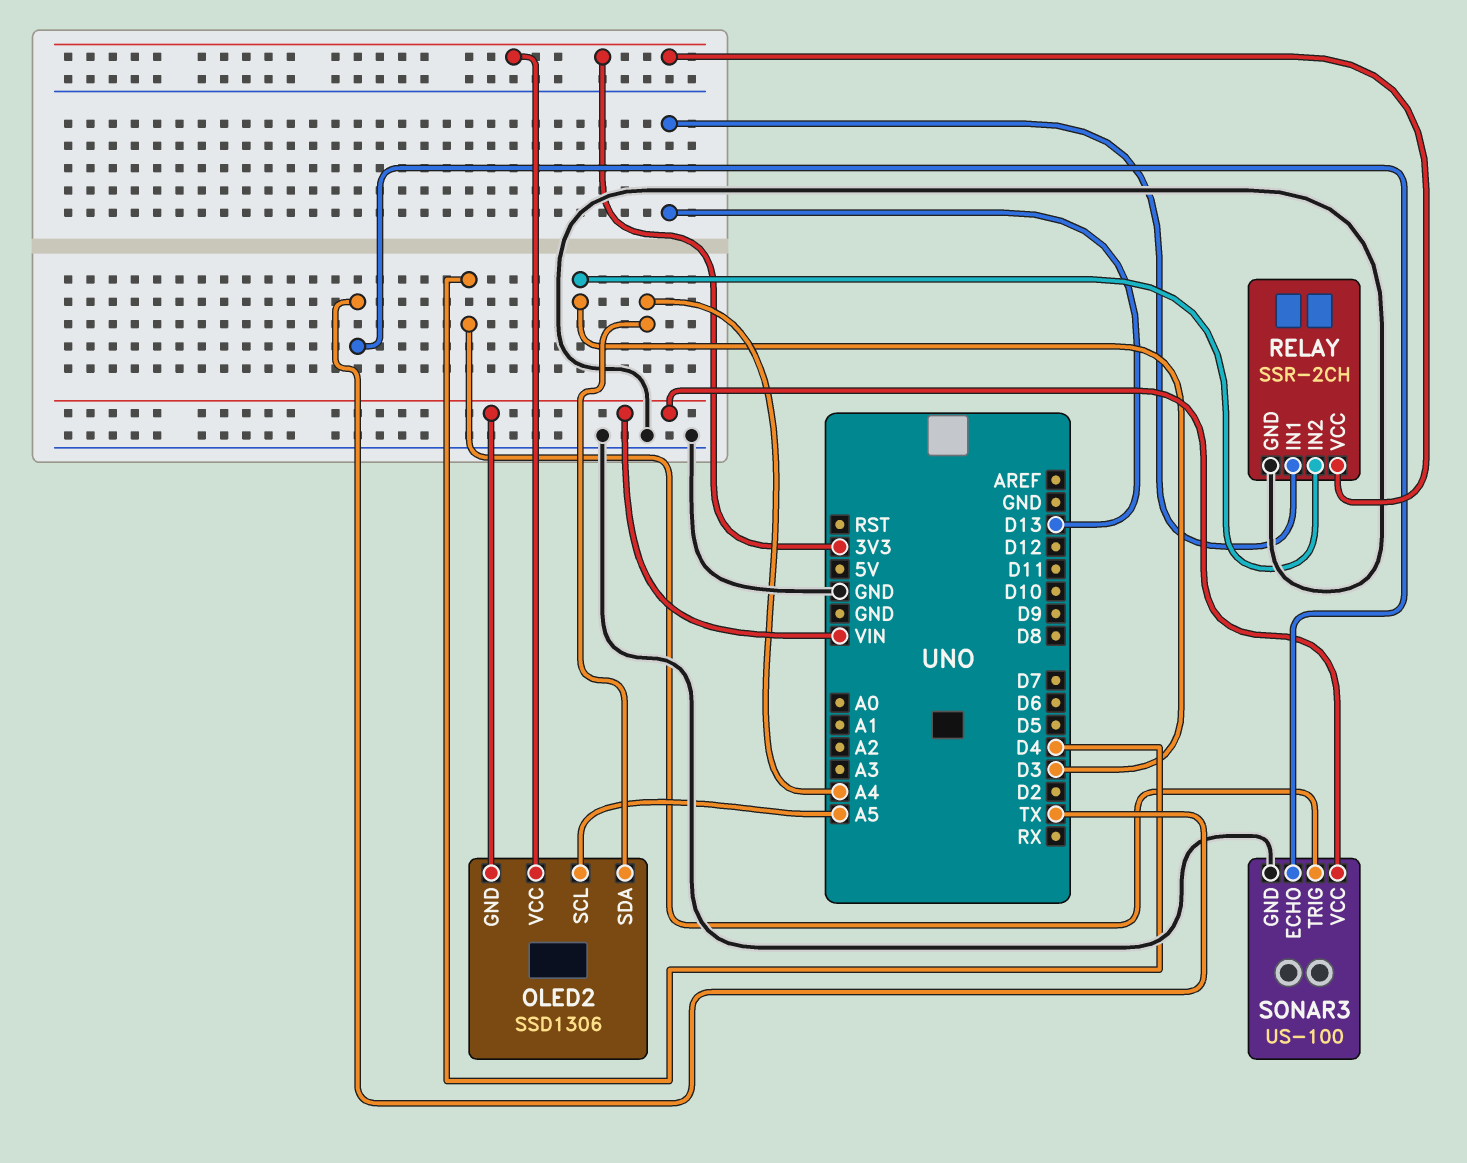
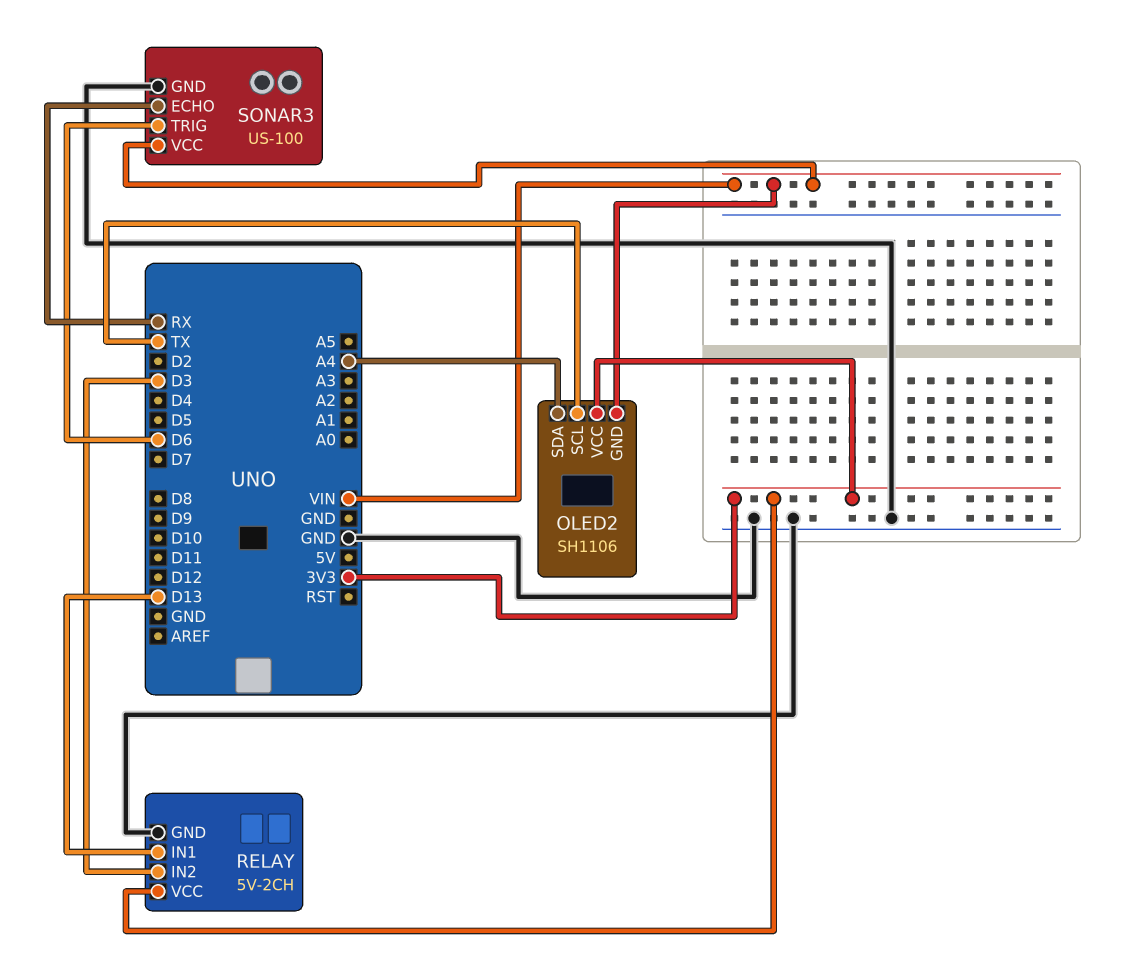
OLED2: SSD1306 -> SH1106
OLED2 pin SCL: A5 -> TX
RELAY: SSR-2CH -> 5V-2CH
SONAR3 pin ECHO: TX -> RX
SONAR3 pin TRIG: D4 -> D6

